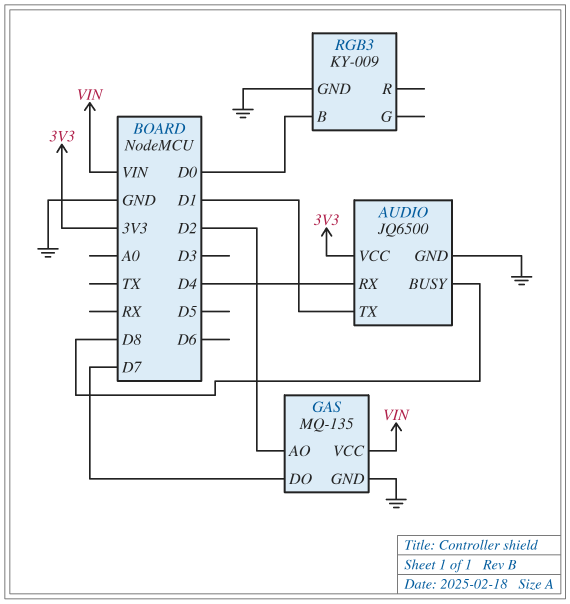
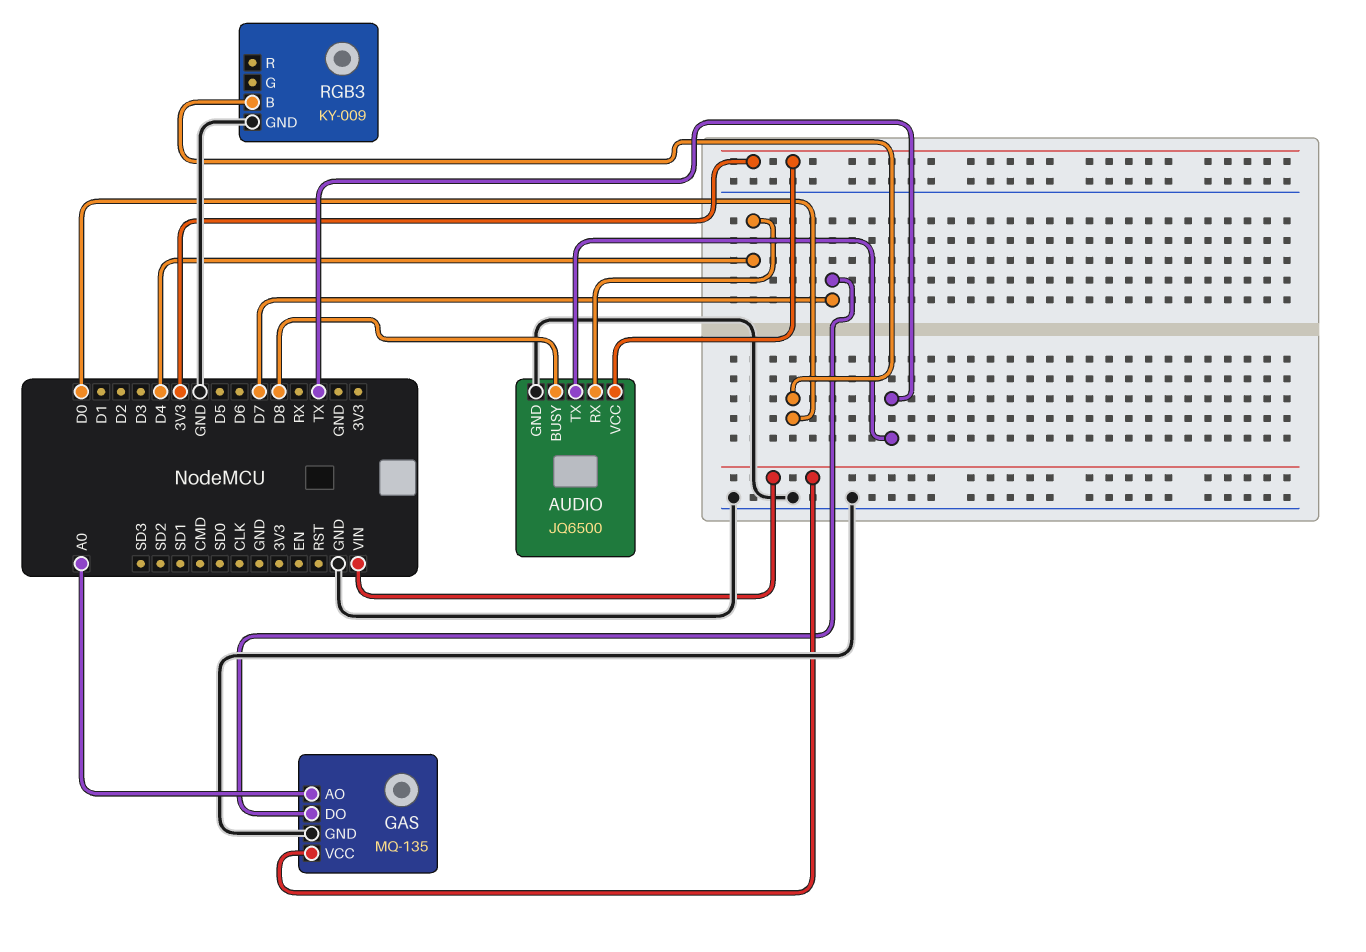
AUDIO pin TX: D1 -> TX
GAS pin AO: D2 -> A0

